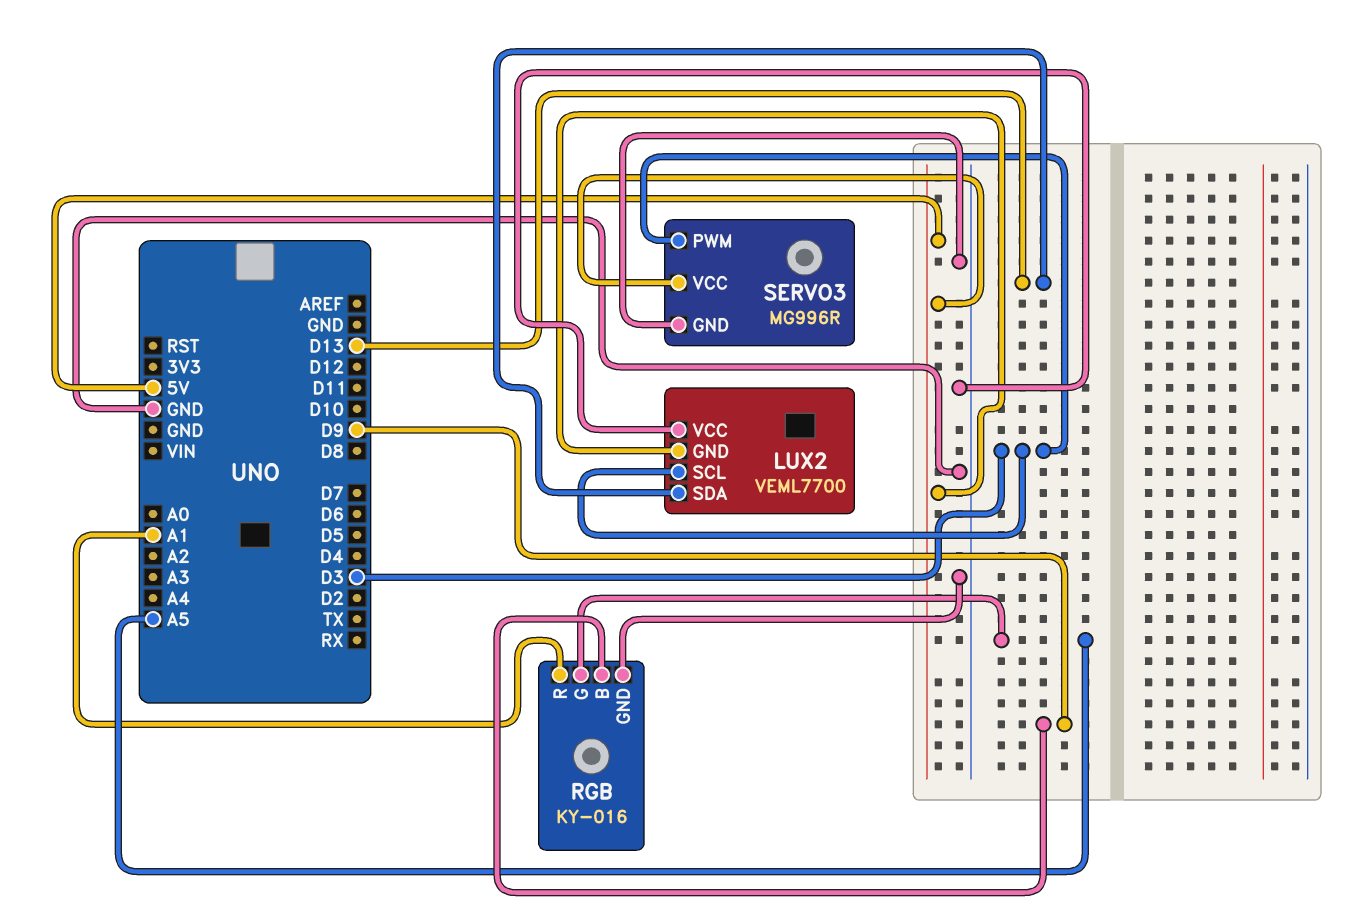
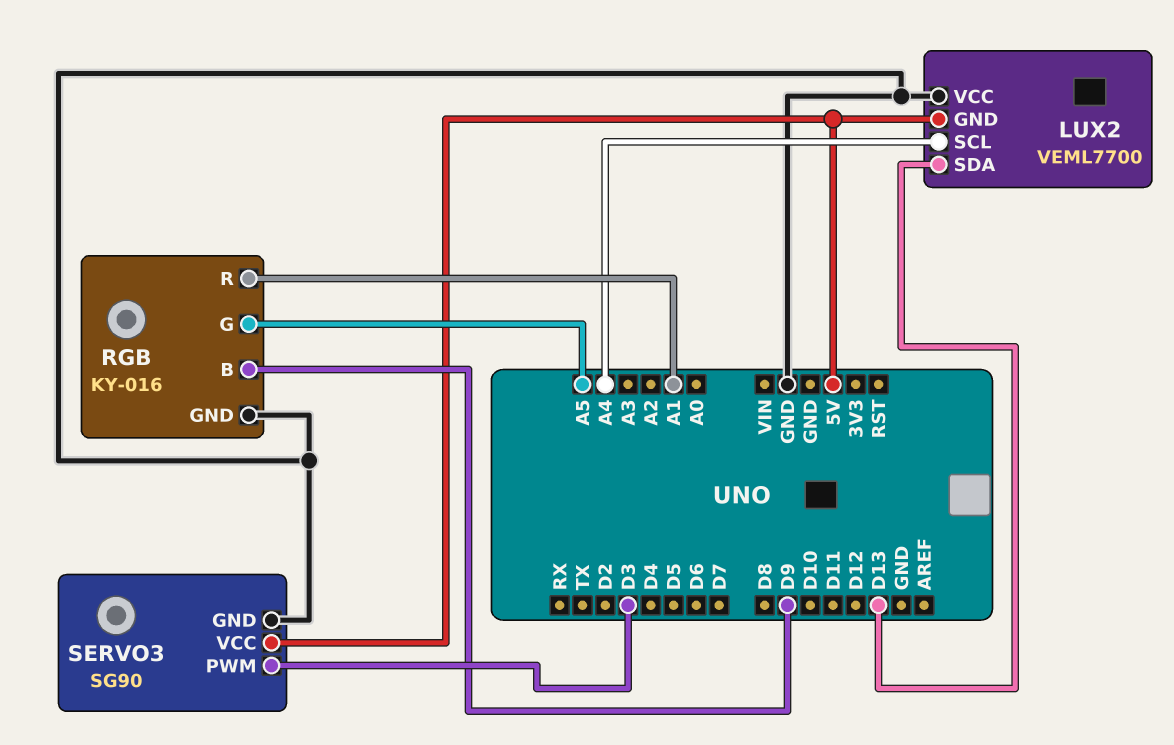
LUX2 pin SCL: D3 -> A4
SERVO3: MG996R -> SG90

